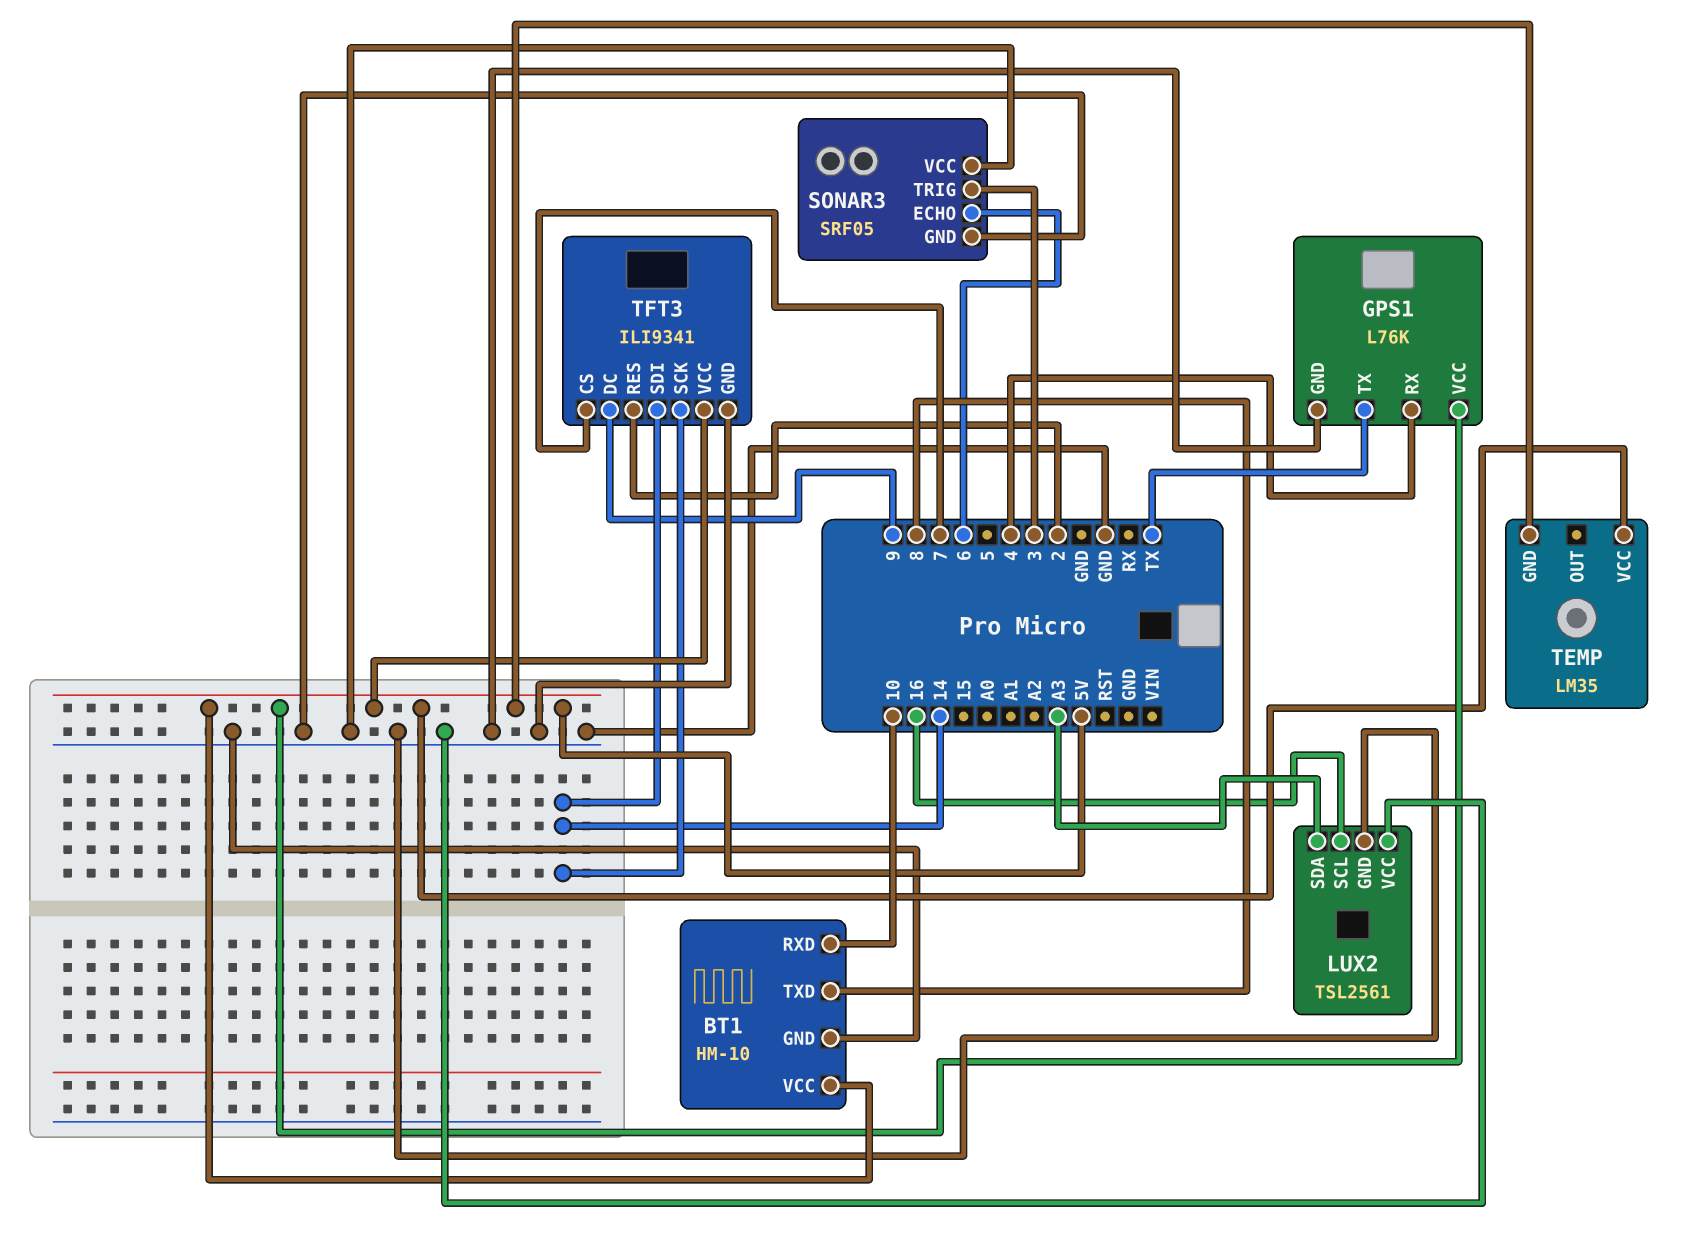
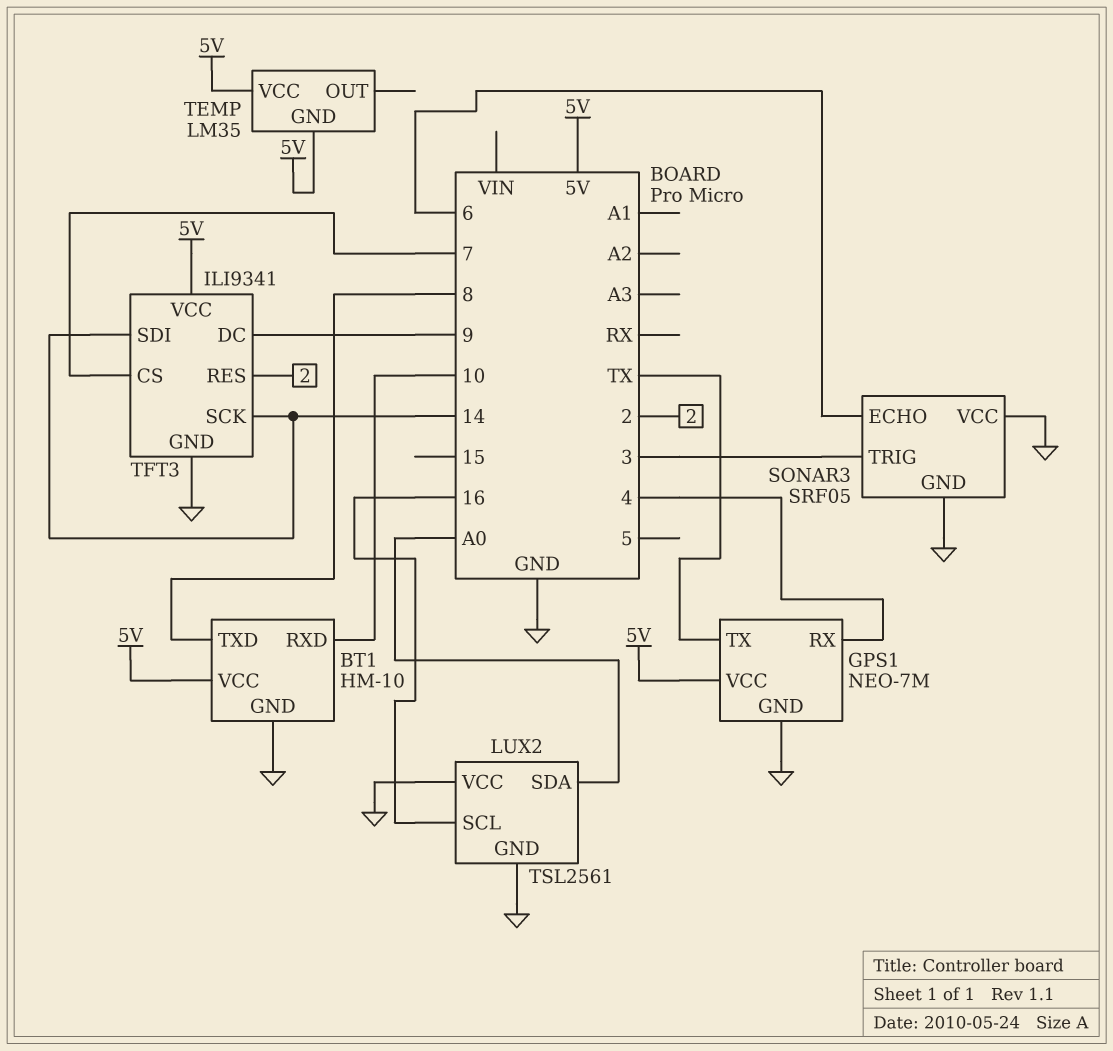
GPS1: L76K -> NEO-7M
LUX2 pin SDA: A3 -> A0

